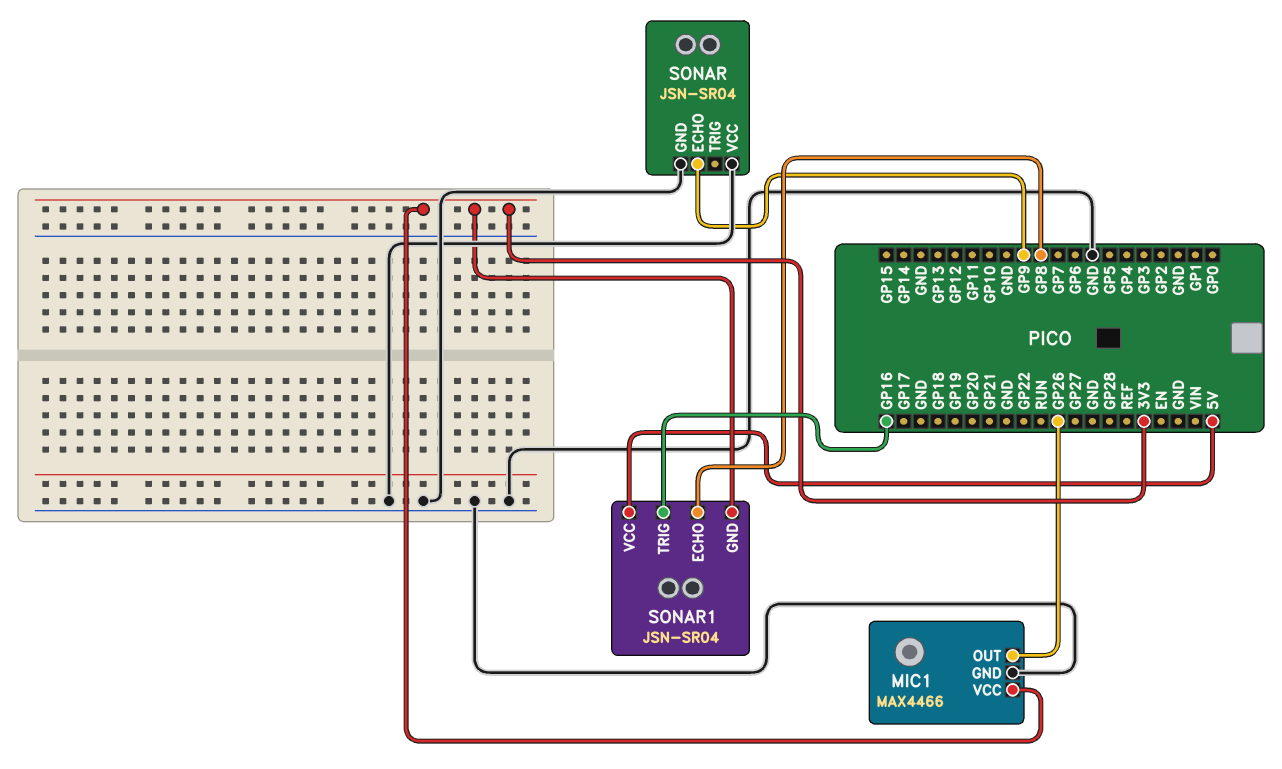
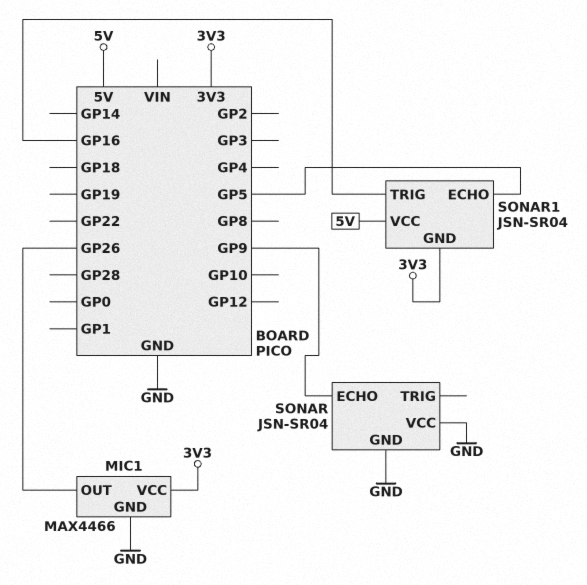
SONAR1 pin ECHO: GP8 -> GP5

